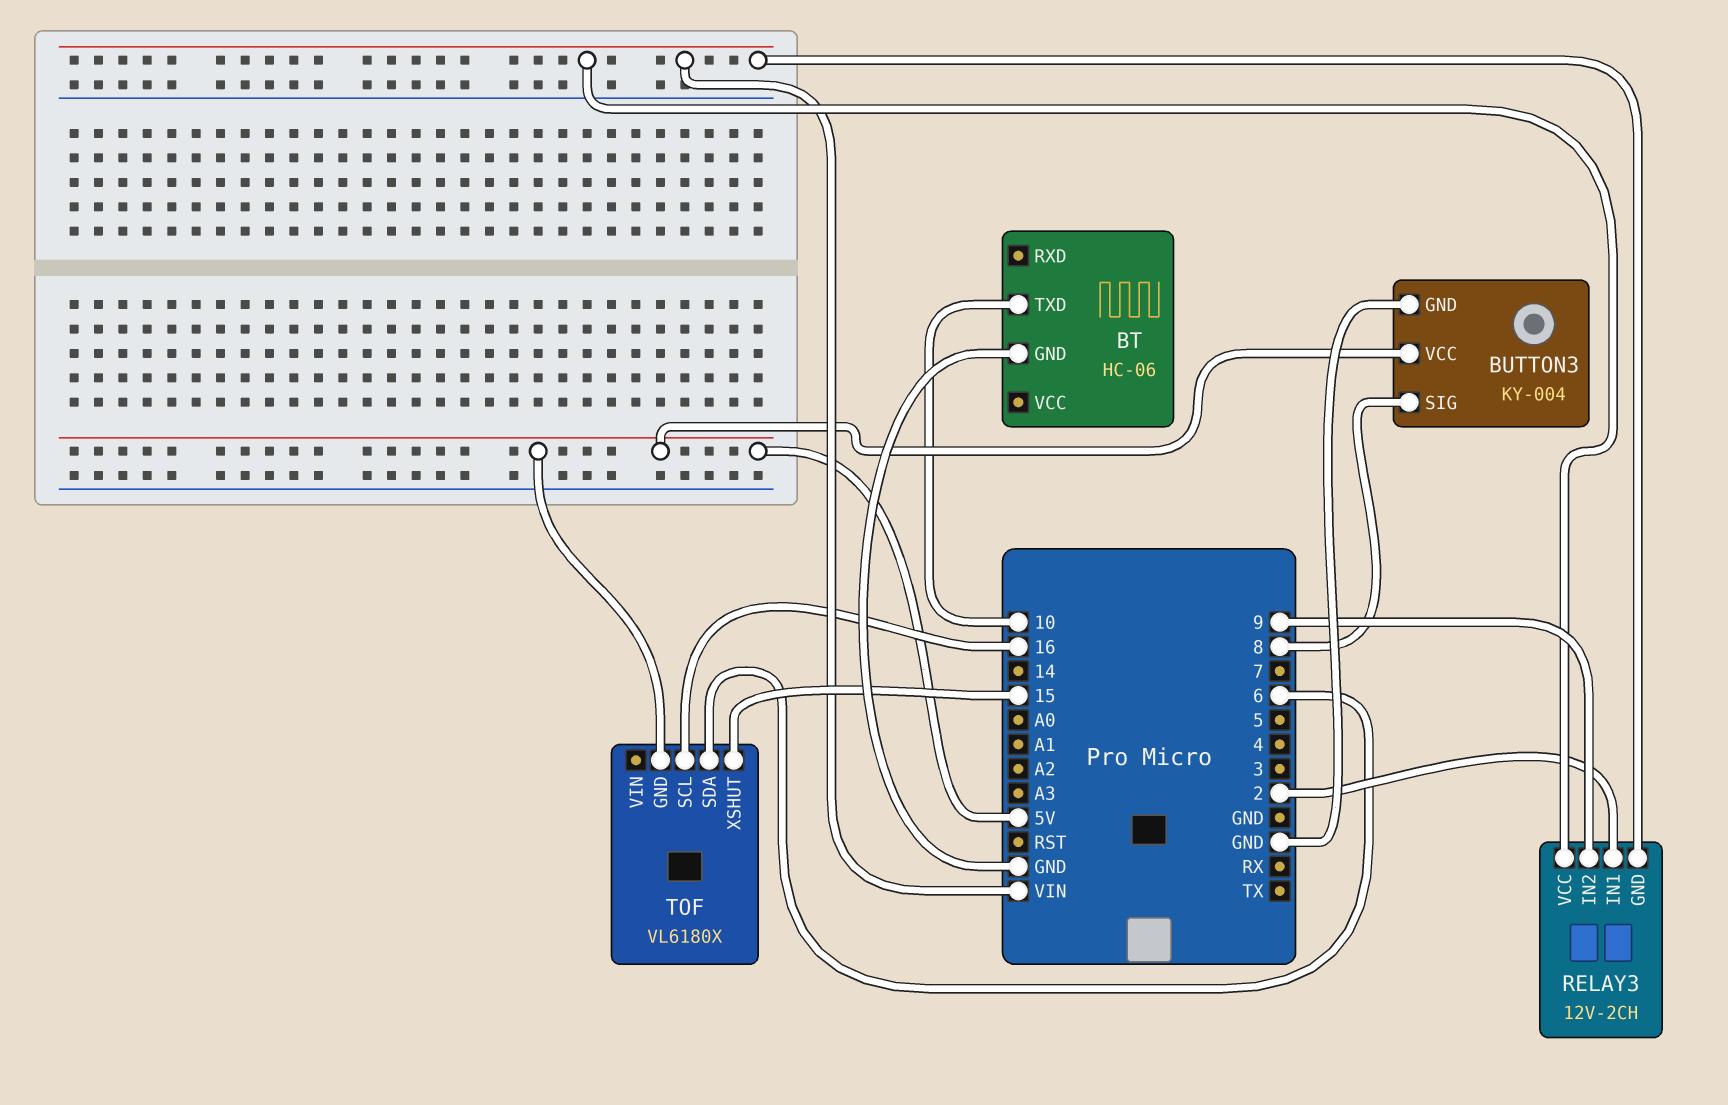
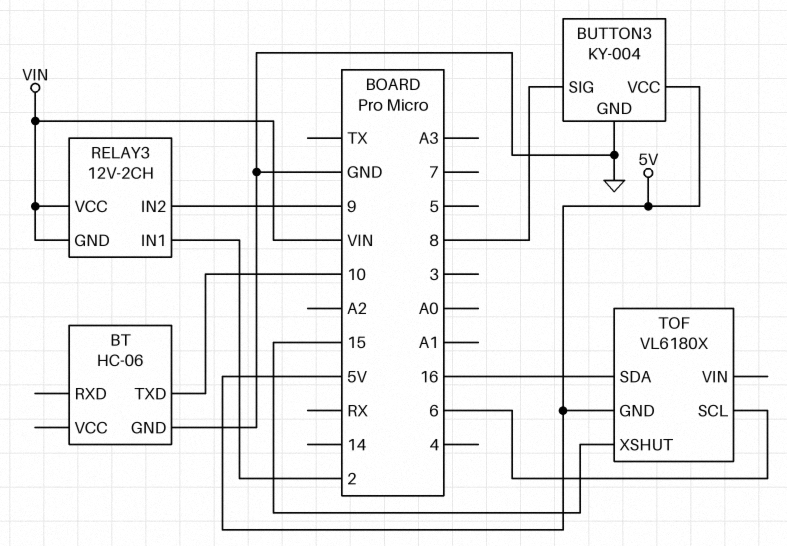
TOF pin SCL: 16 -> 6
TOF pin SDA: 6 -> 16

